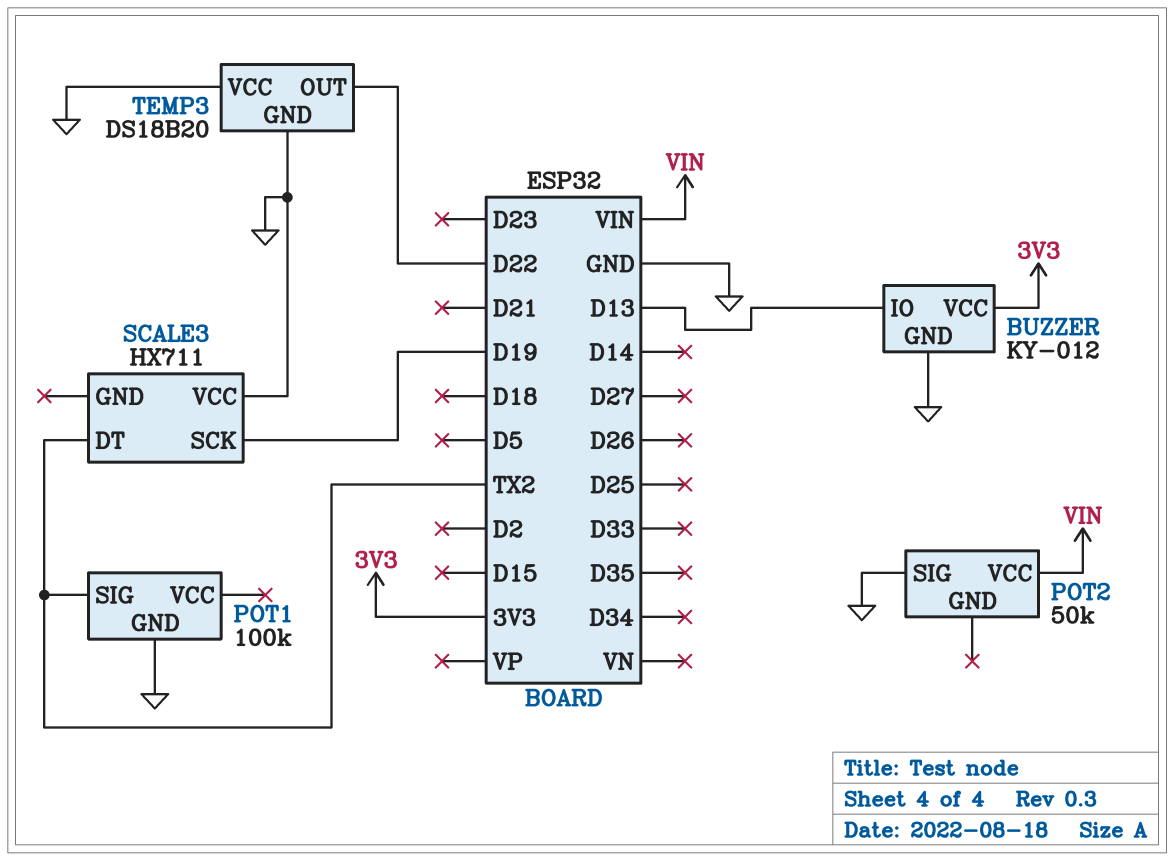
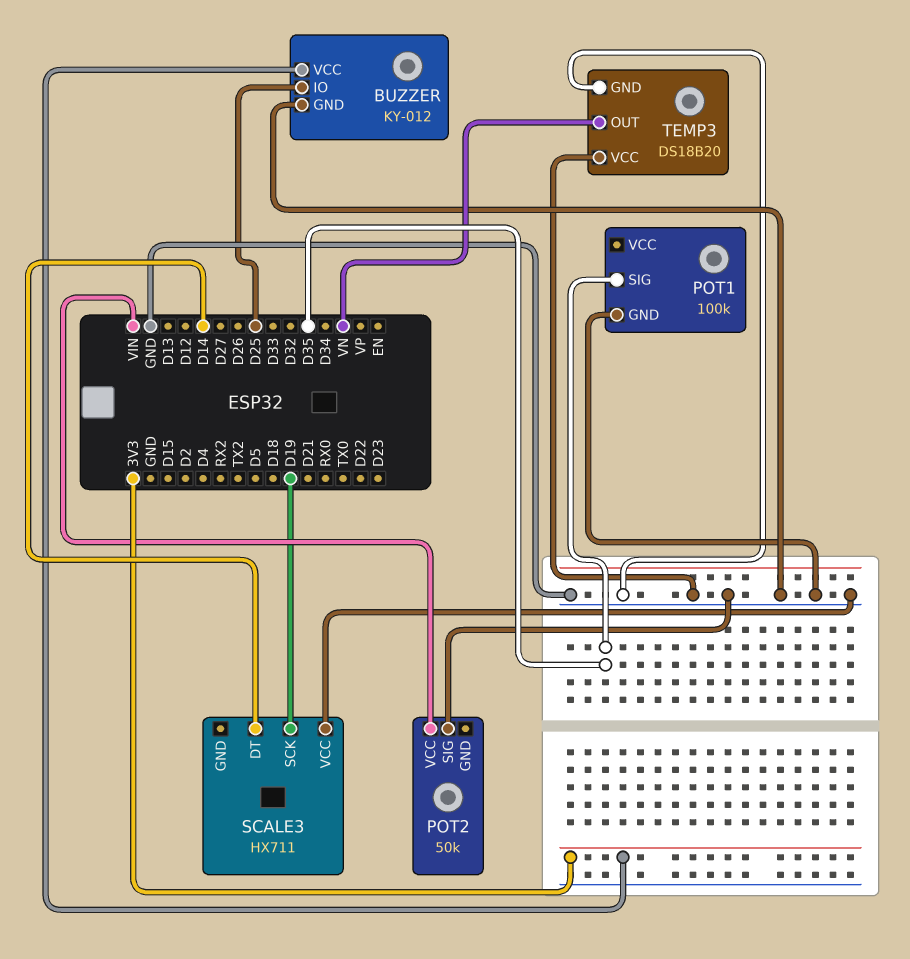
BUZZER pin IO: D13 -> D25
POT1 pin SIG: TX2 -> D35
SCALE3 pin DT: TX2 -> D14
TEMP3 pin OUT: D22 -> VN

